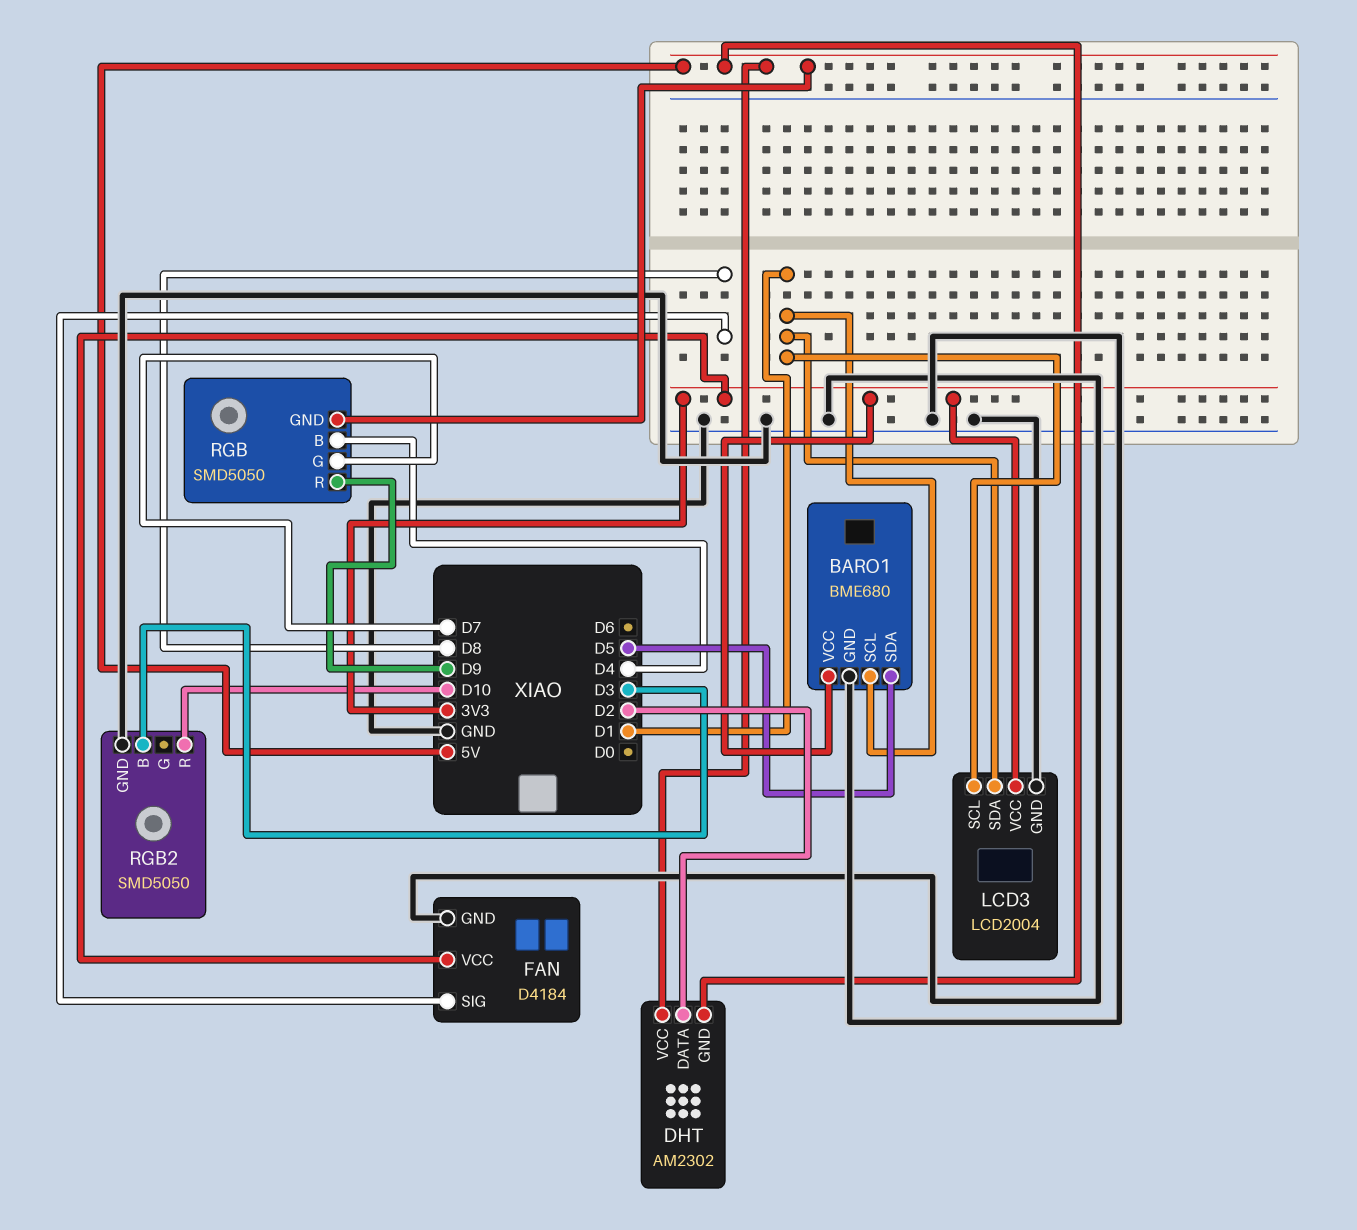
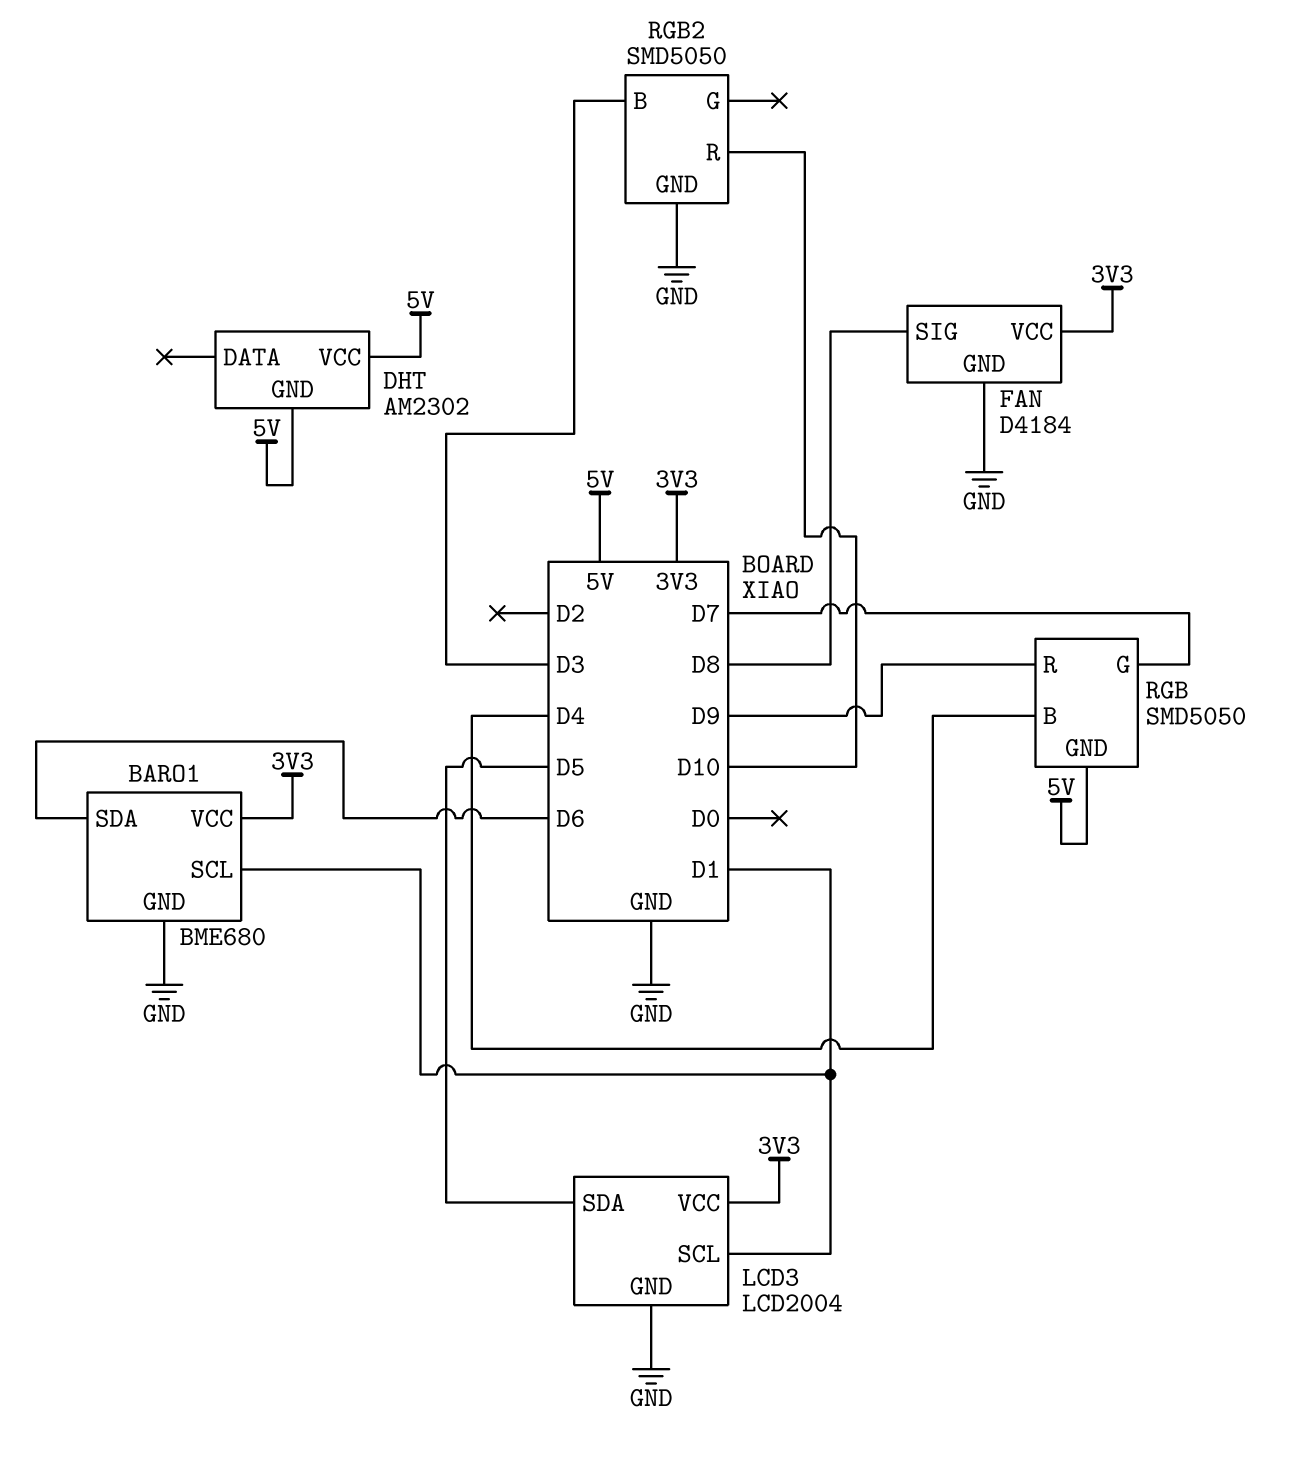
BARO1 pin SDA: D5 -> D6
DHT pin DATA: D2 -> none
LCD3 pin SDA: D1 -> D5

